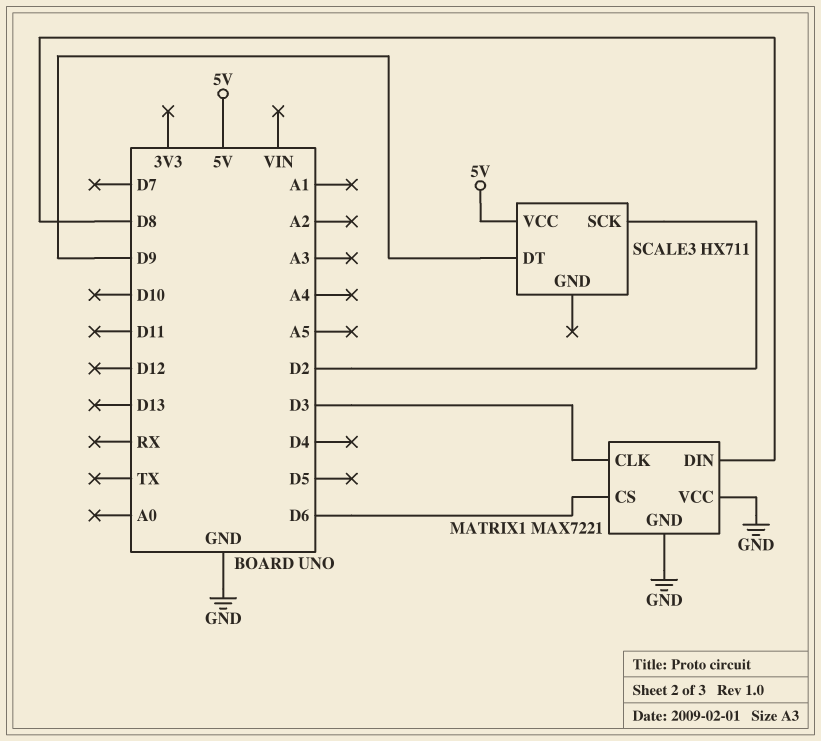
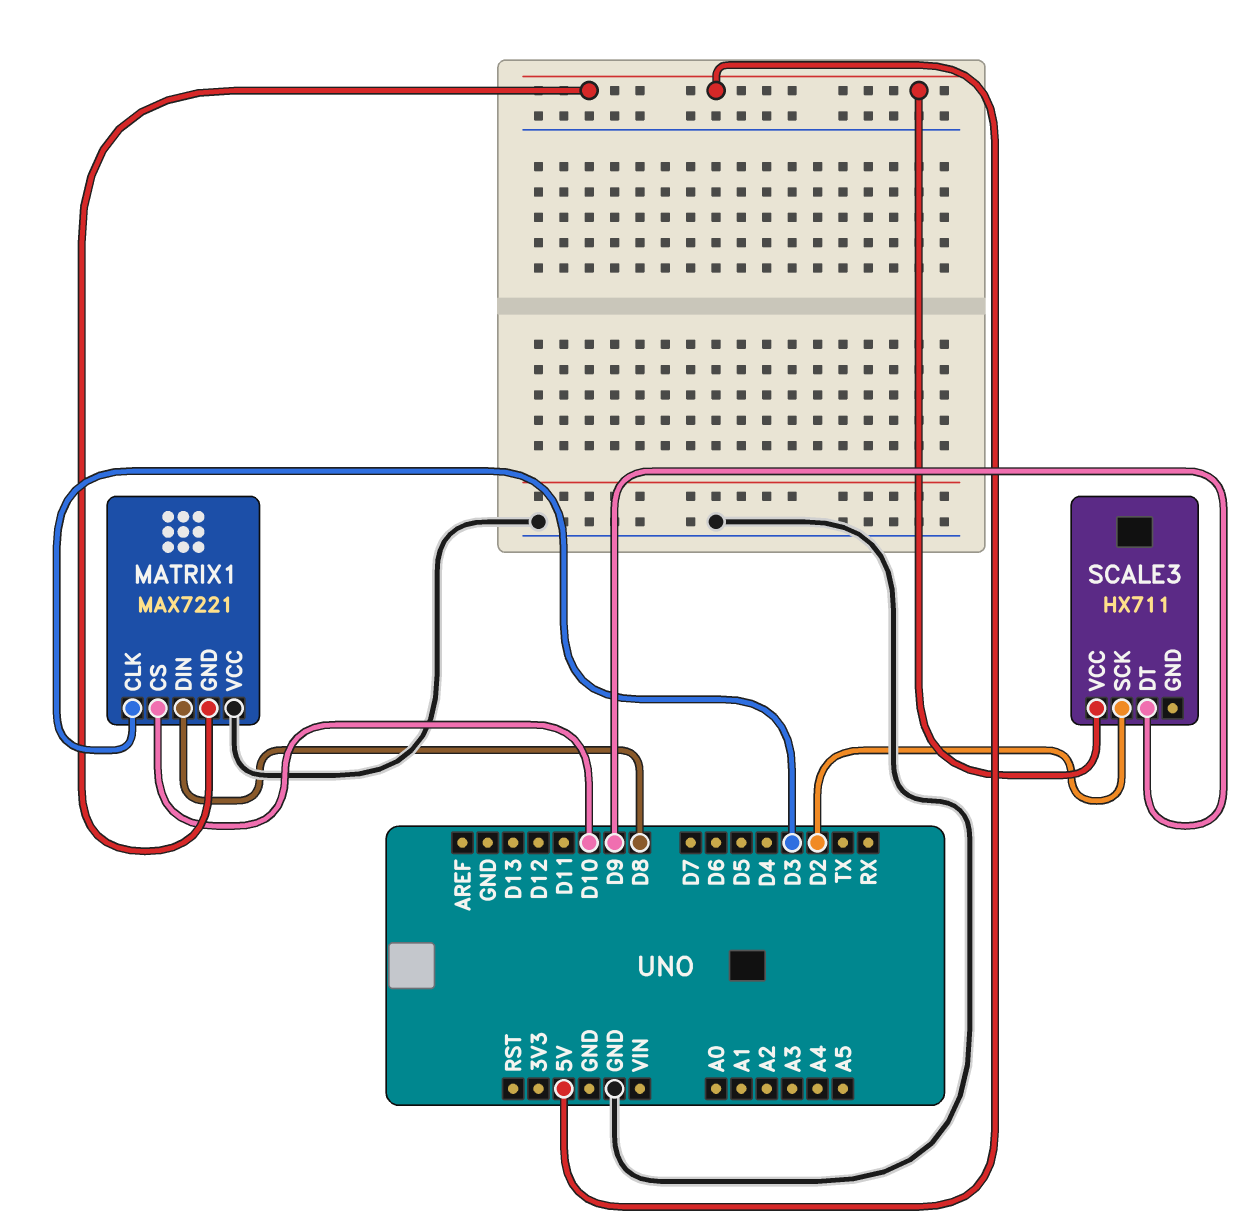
MATRIX1 pin CS: D6 -> D10
MATRIX1 pin GND: GND -> 5V

